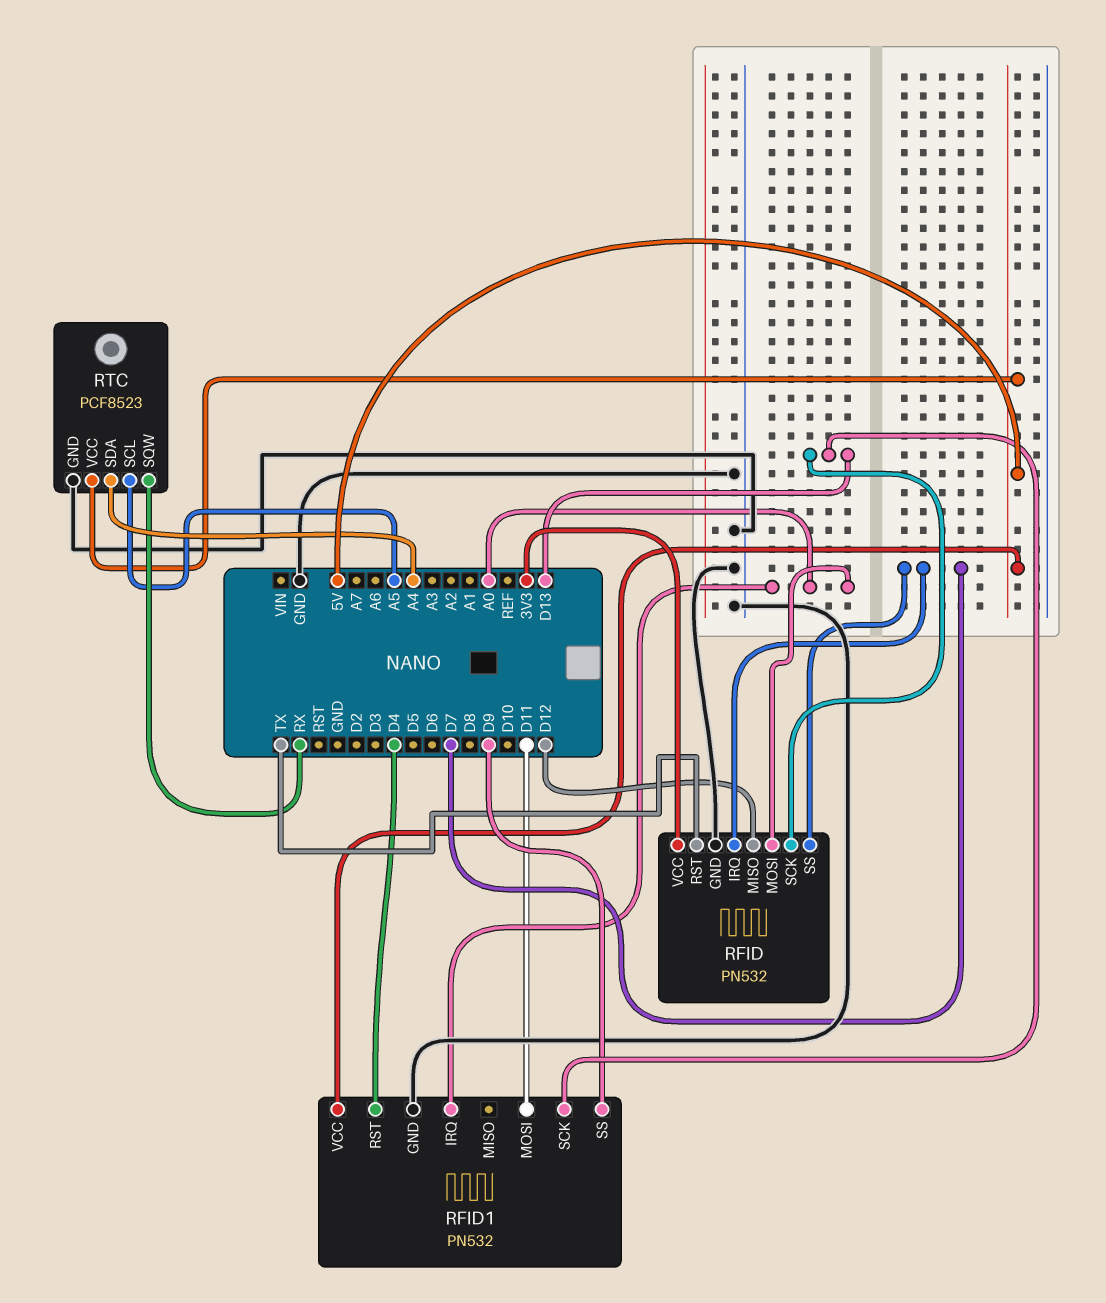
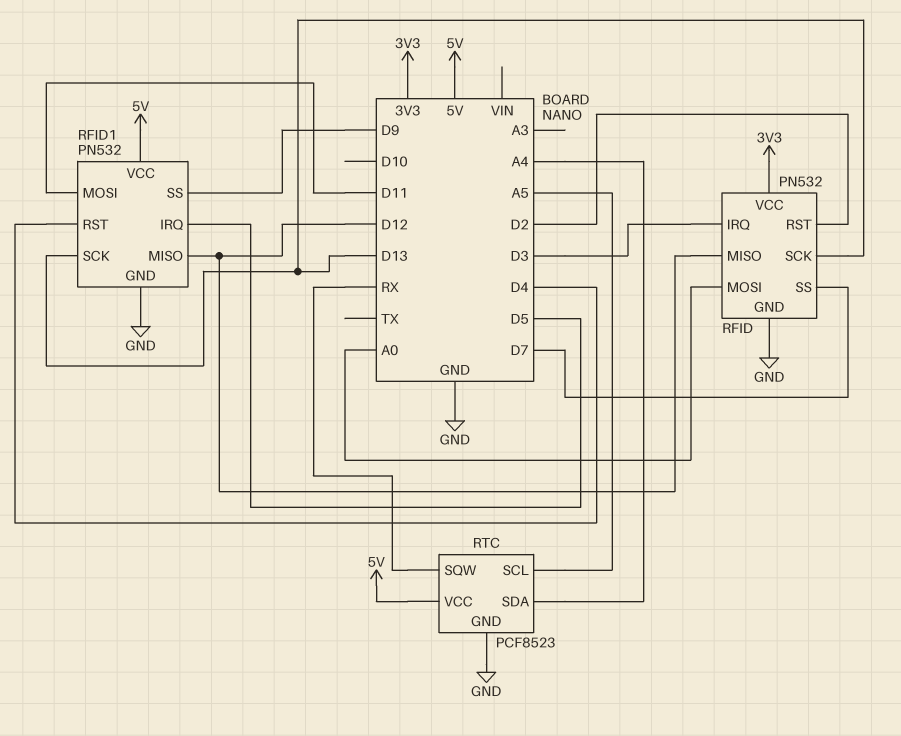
RFID pin IRQ: D7 -> D3
RFID pin RST: TX -> D2
RFID1 pin IRQ: A0 -> D5
RFID1 pin MISO: none -> D12

